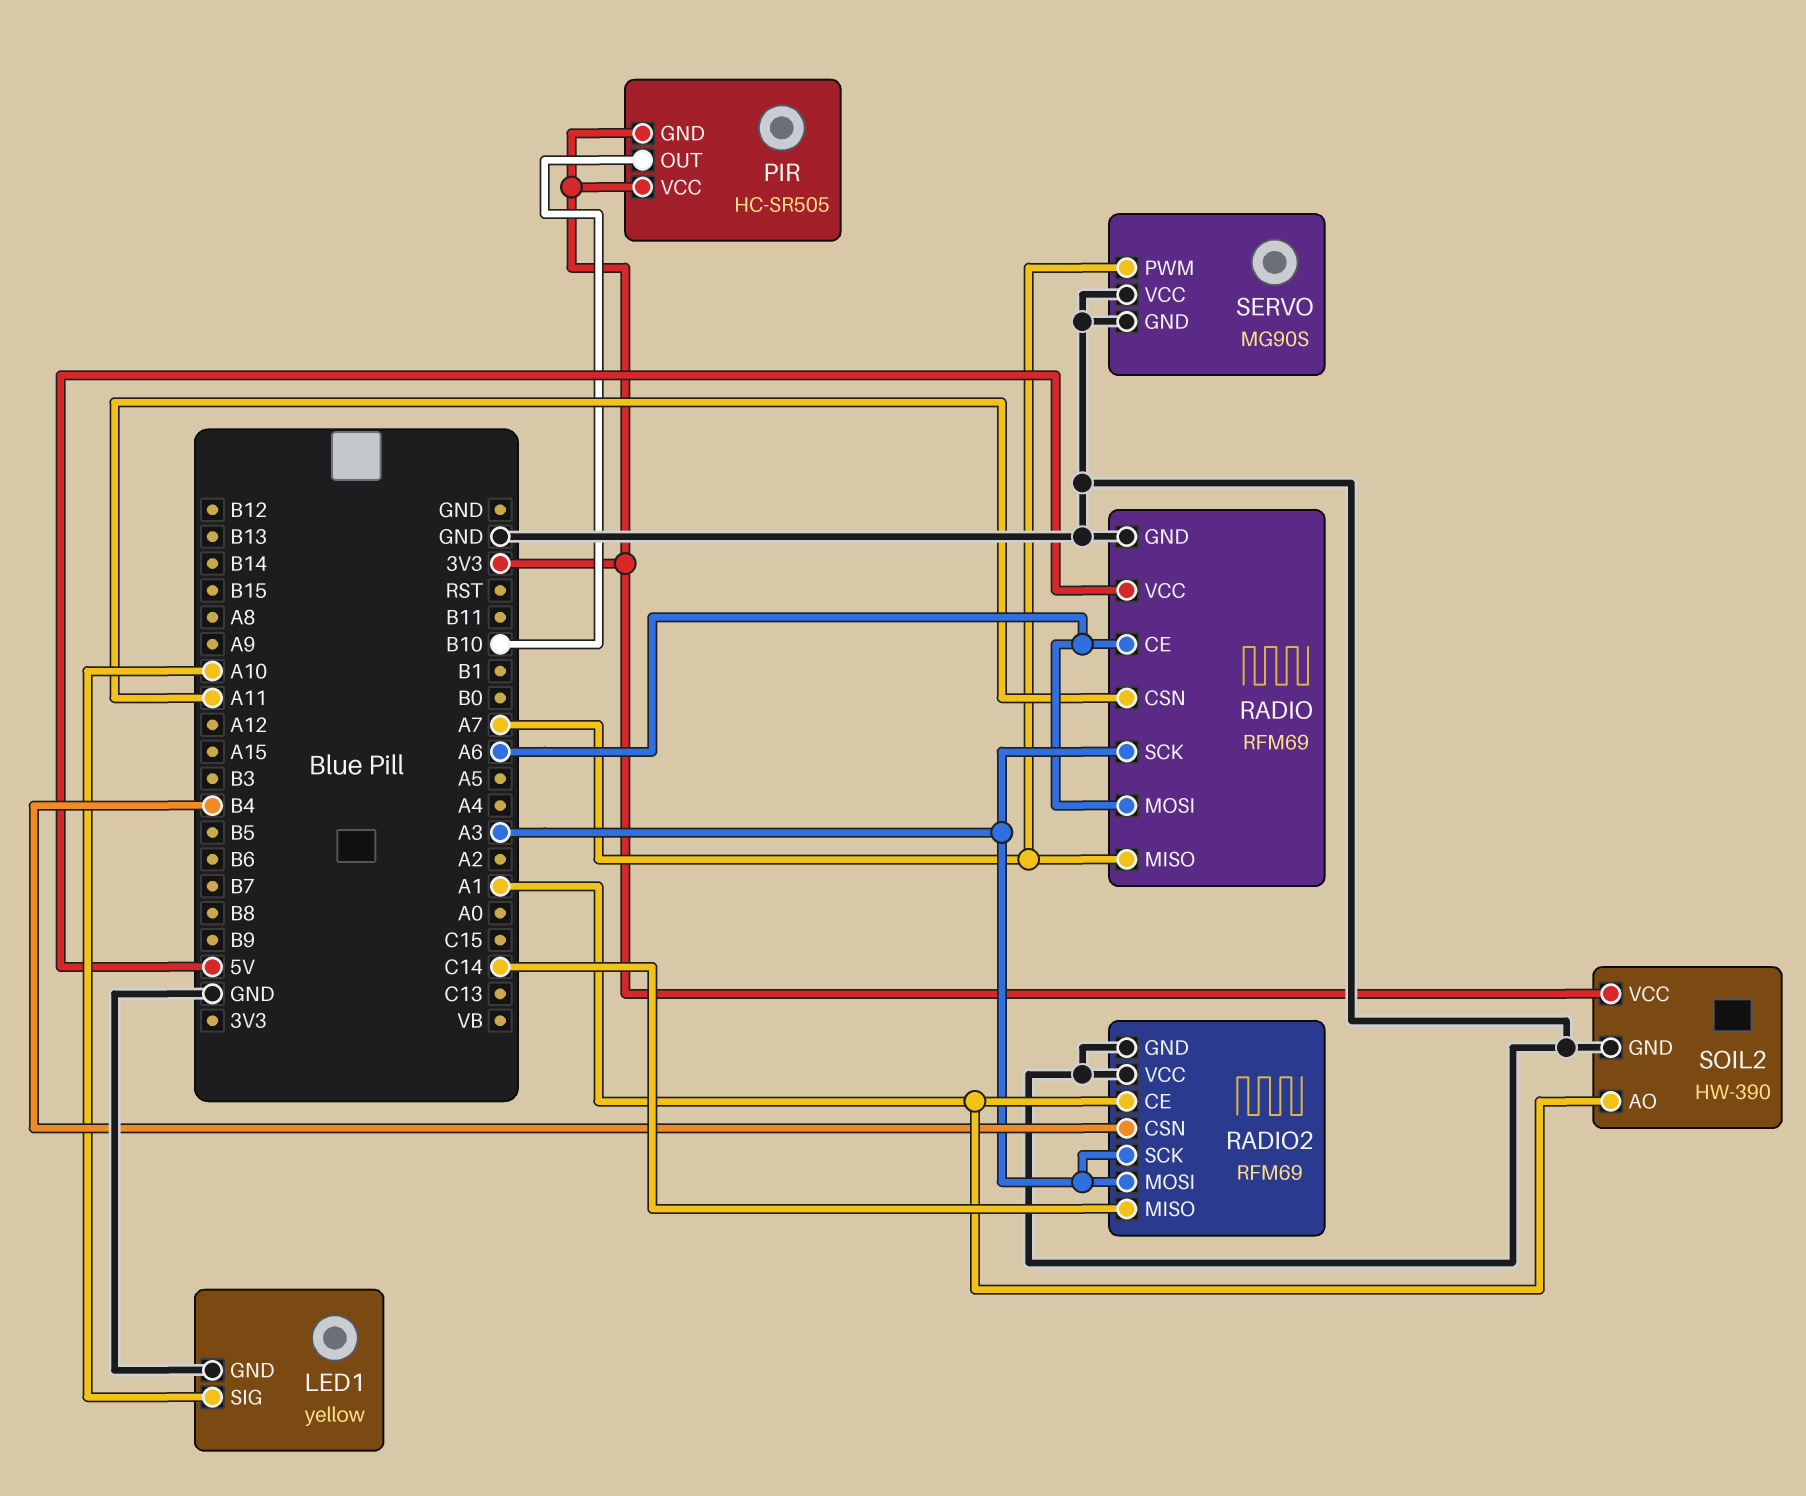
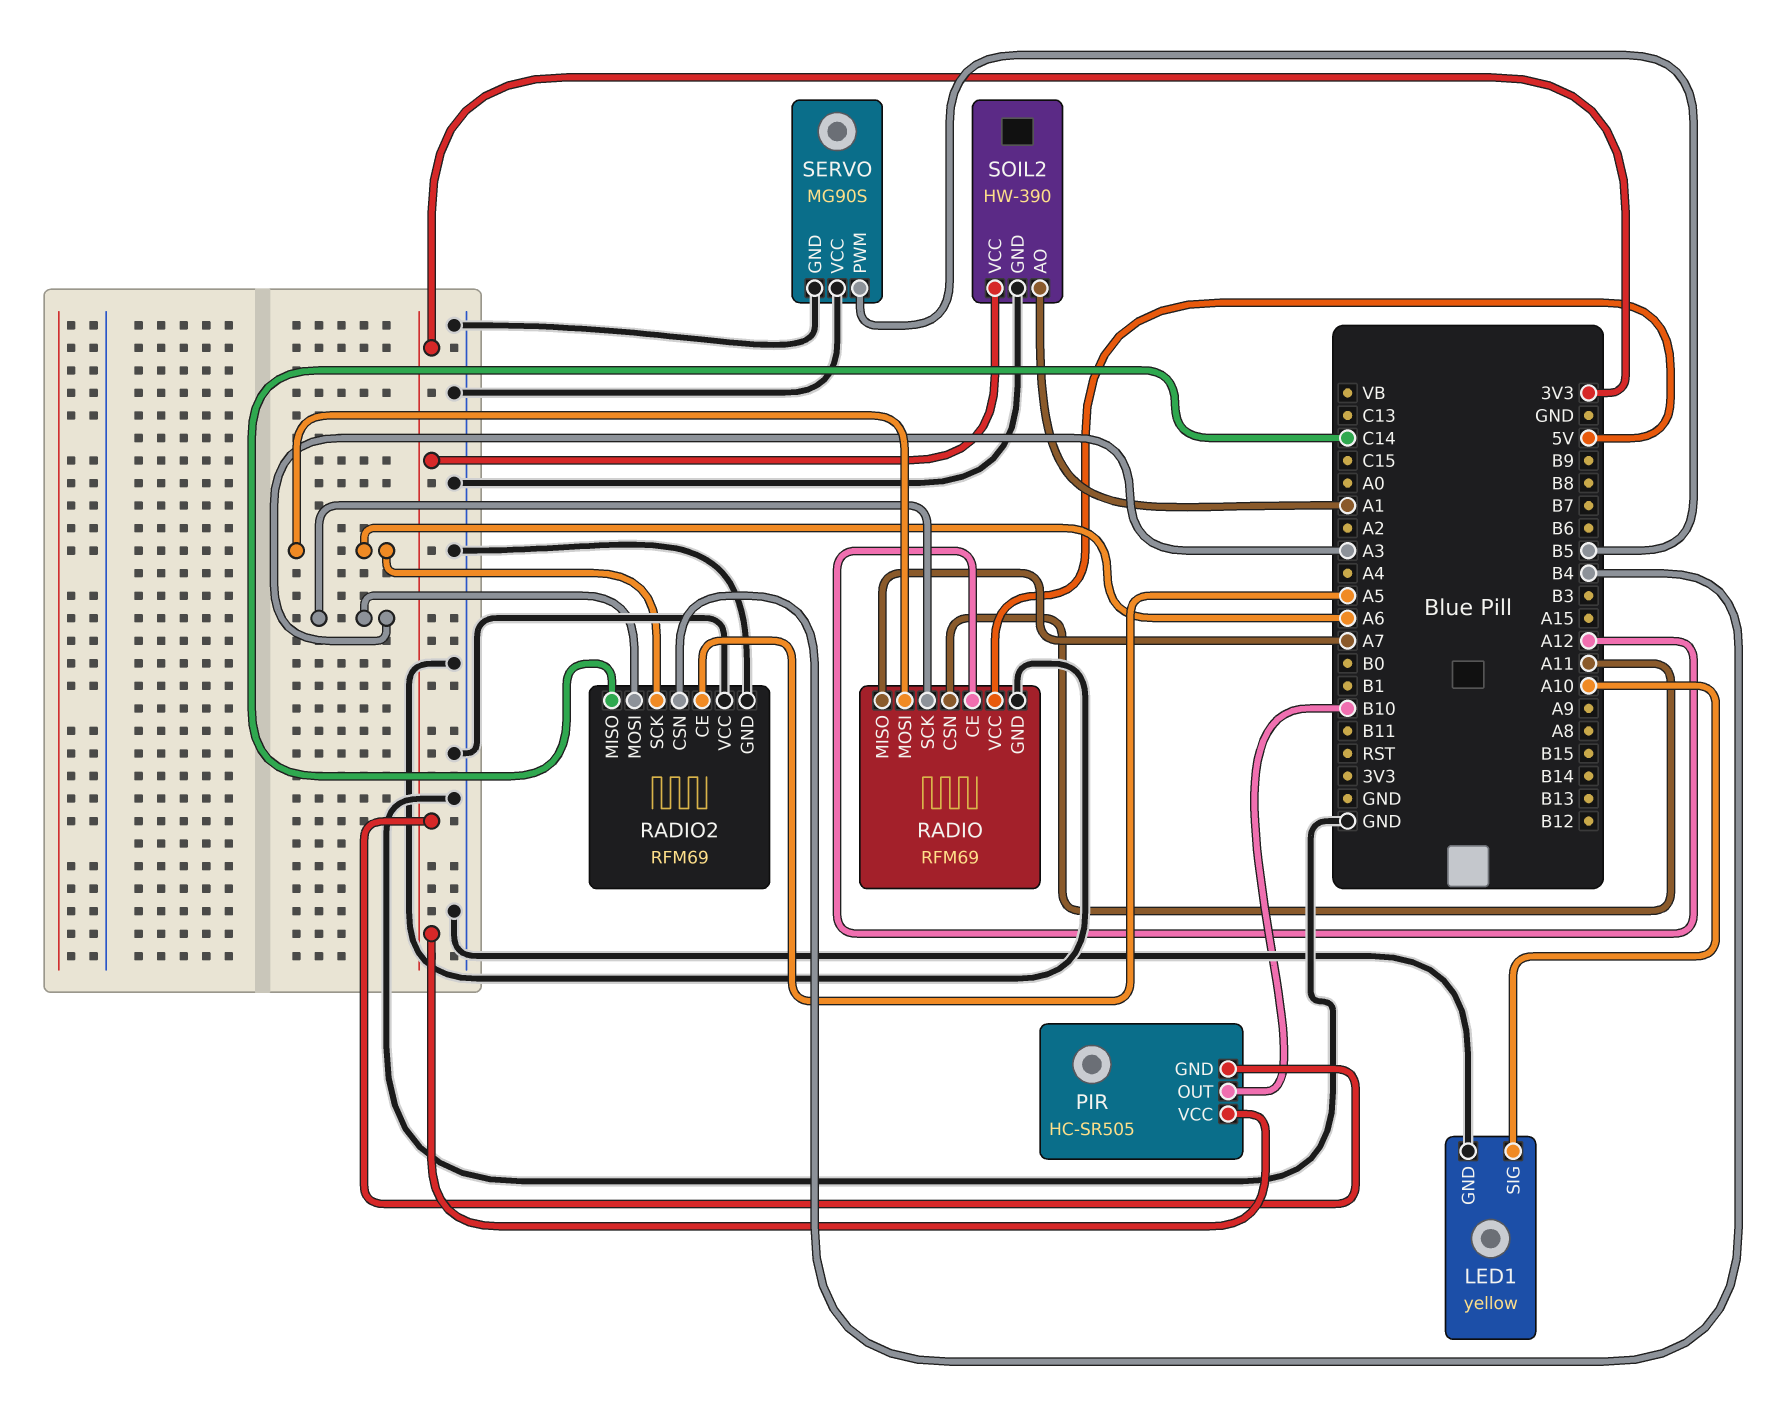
RADIO pin CE: A6 -> A12
RADIO2 pin CE: A1 -> A5
RADIO2 pin SCK: A3 -> A6
SERVO pin PWM: A7 -> B5

